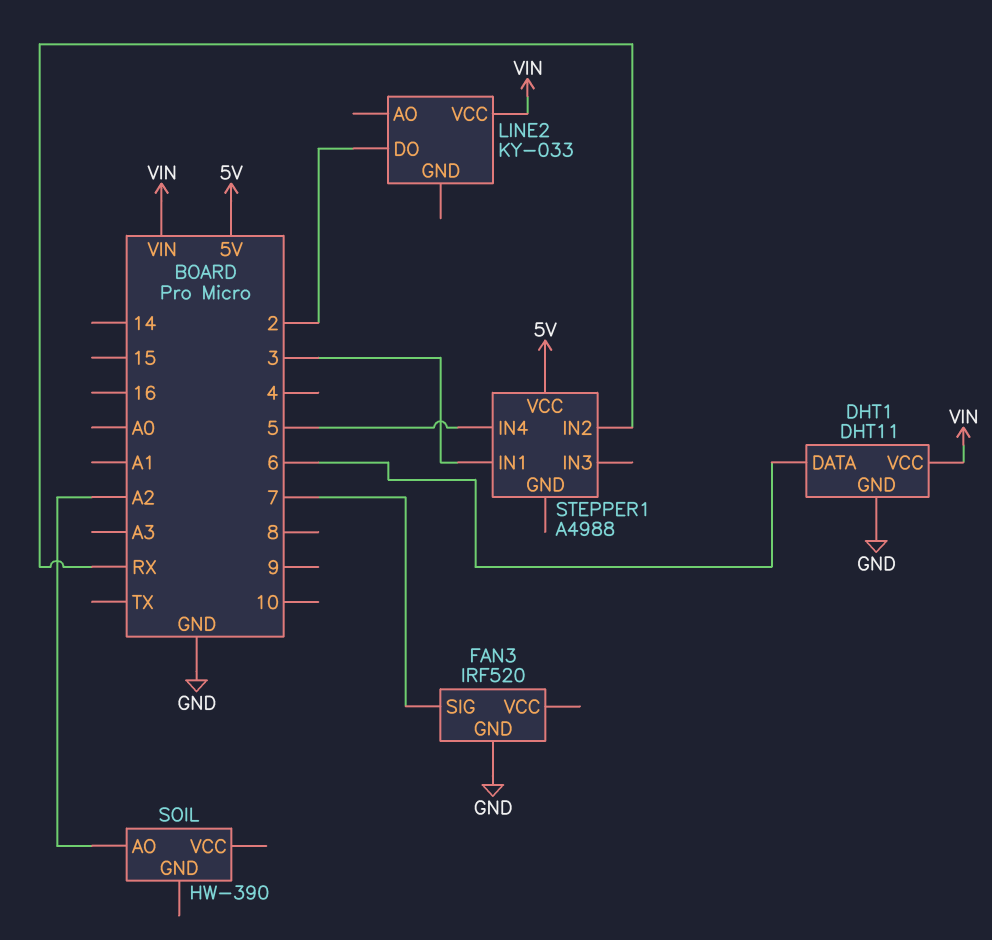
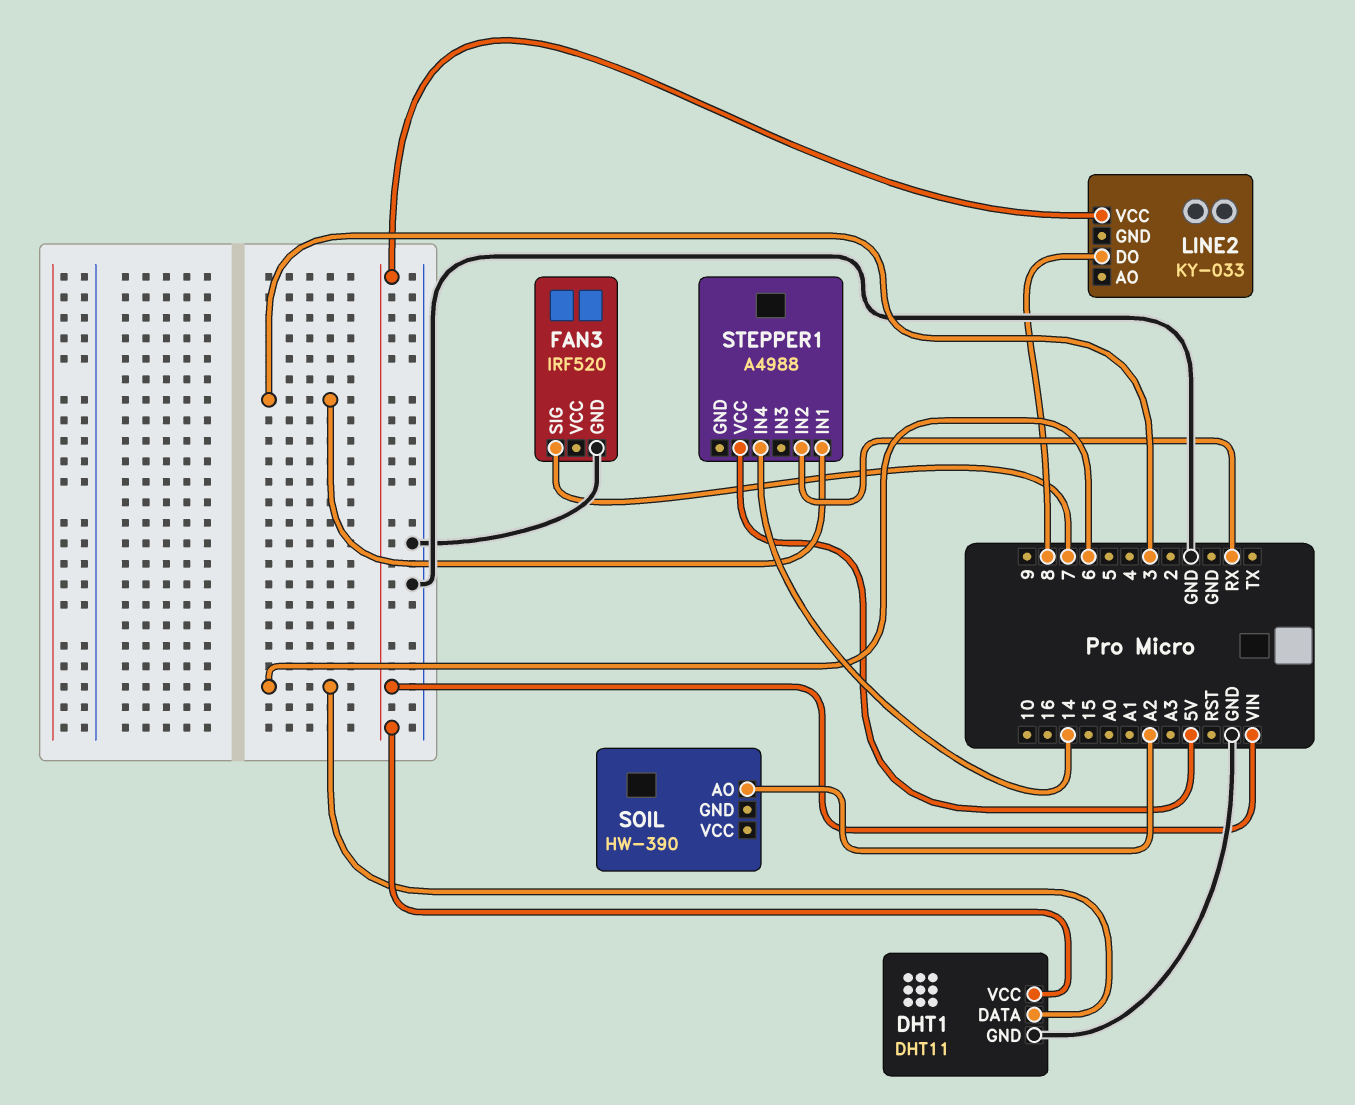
LINE2 pin DO: 2 -> 8
STEPPER1 pin IN4: 5 -> 14

